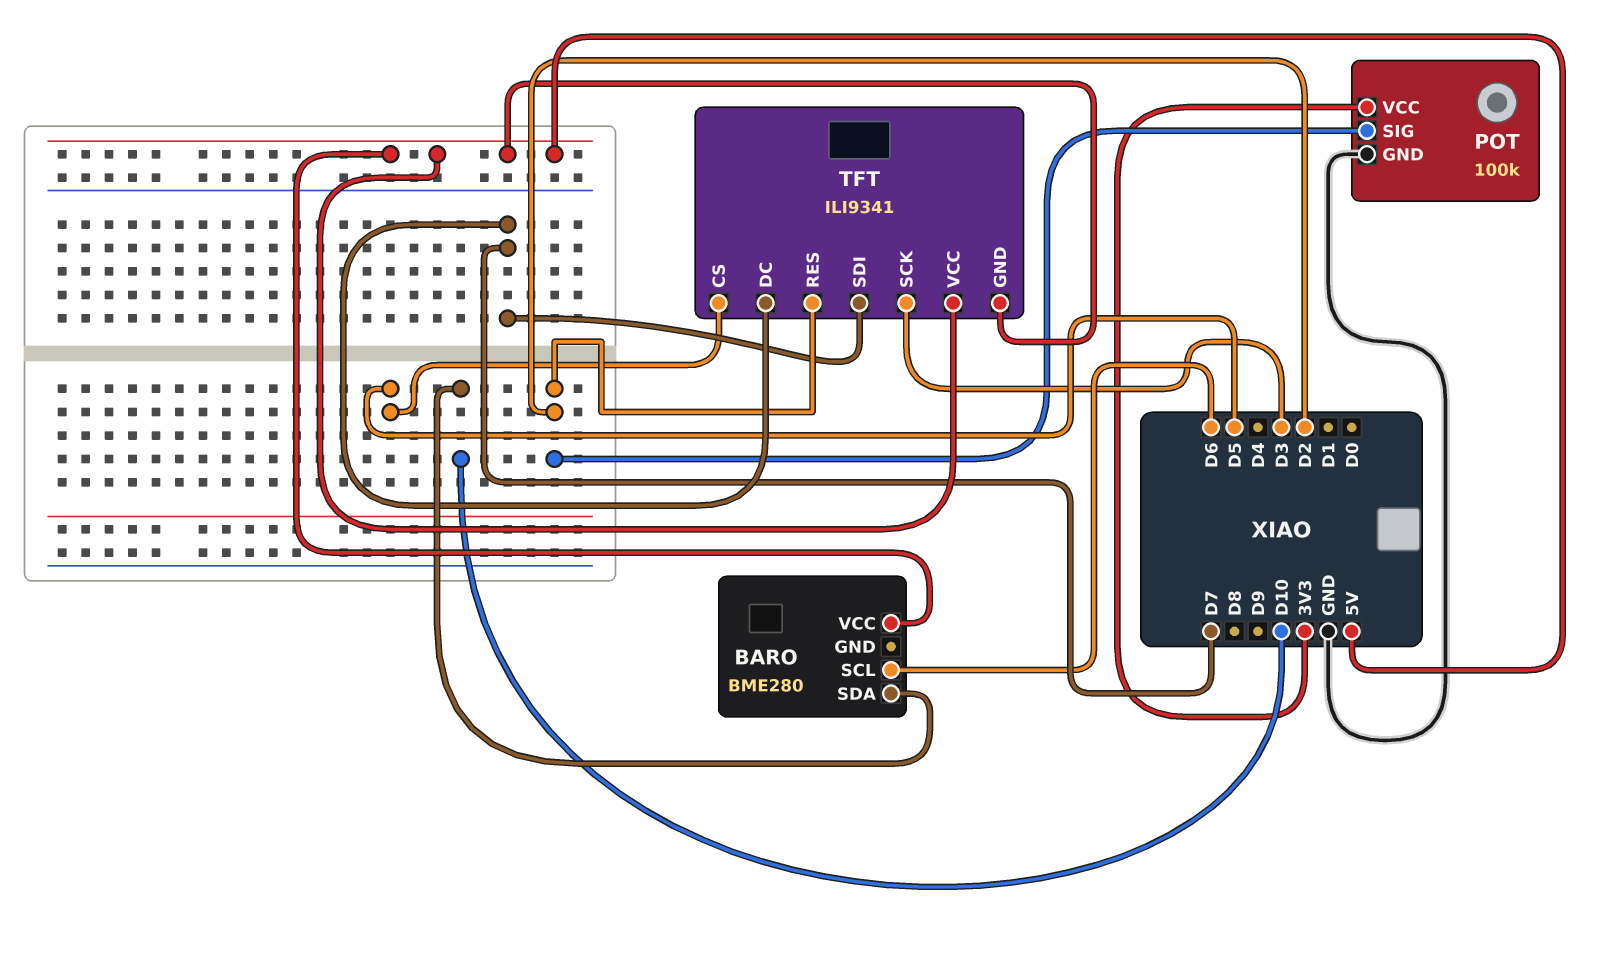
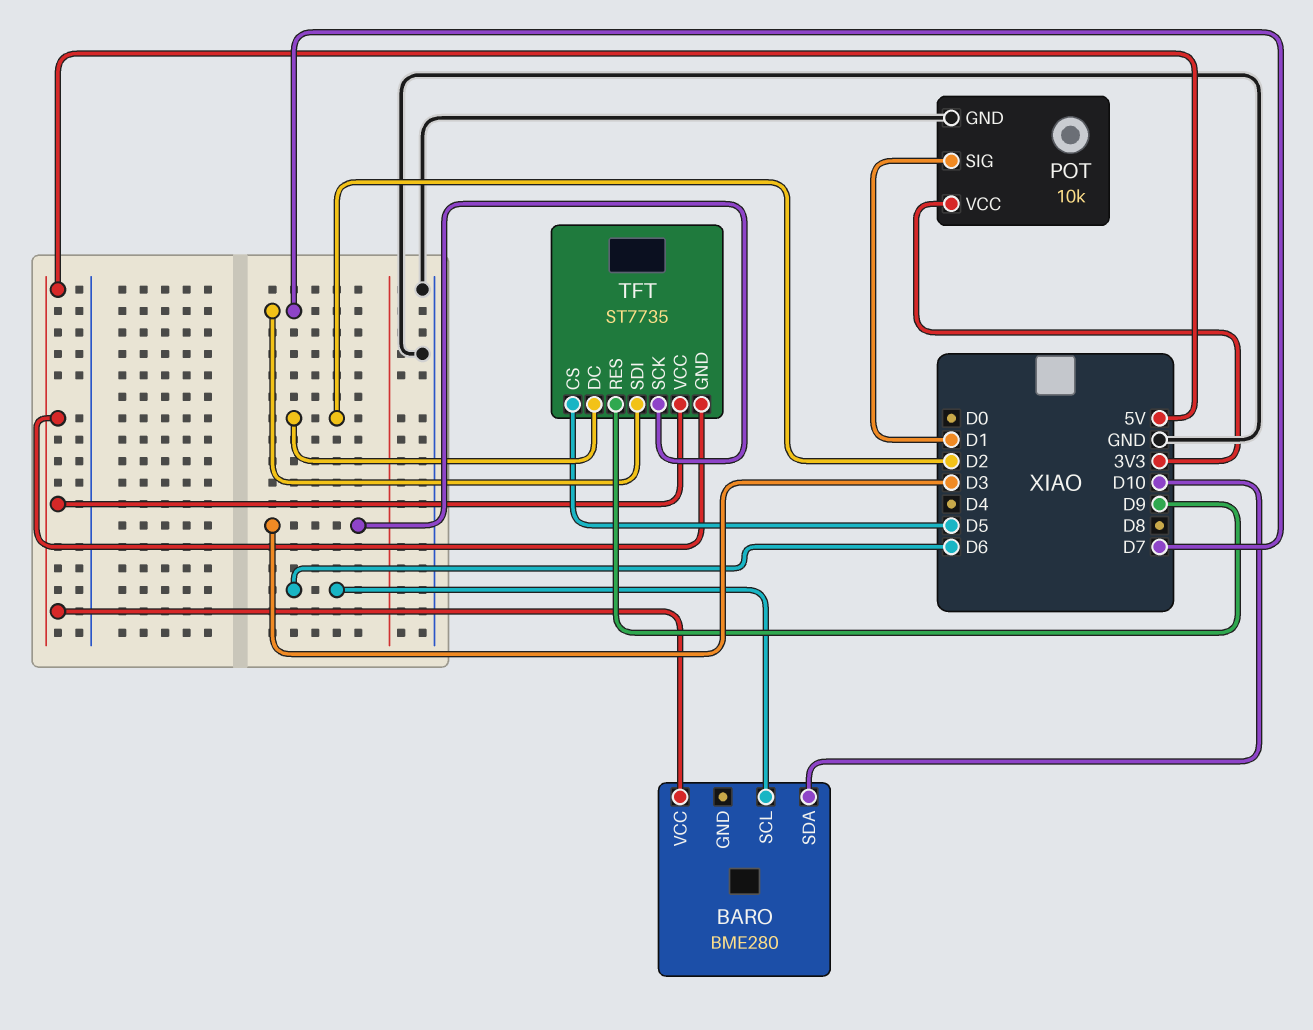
POT: 100k -> 10k
POT pin SIG: D2 -> D1
TFT: ILI9341 -> ST7735
TFT pin DC: D7 -> D2
TFT pin RES: D2 -> D9

